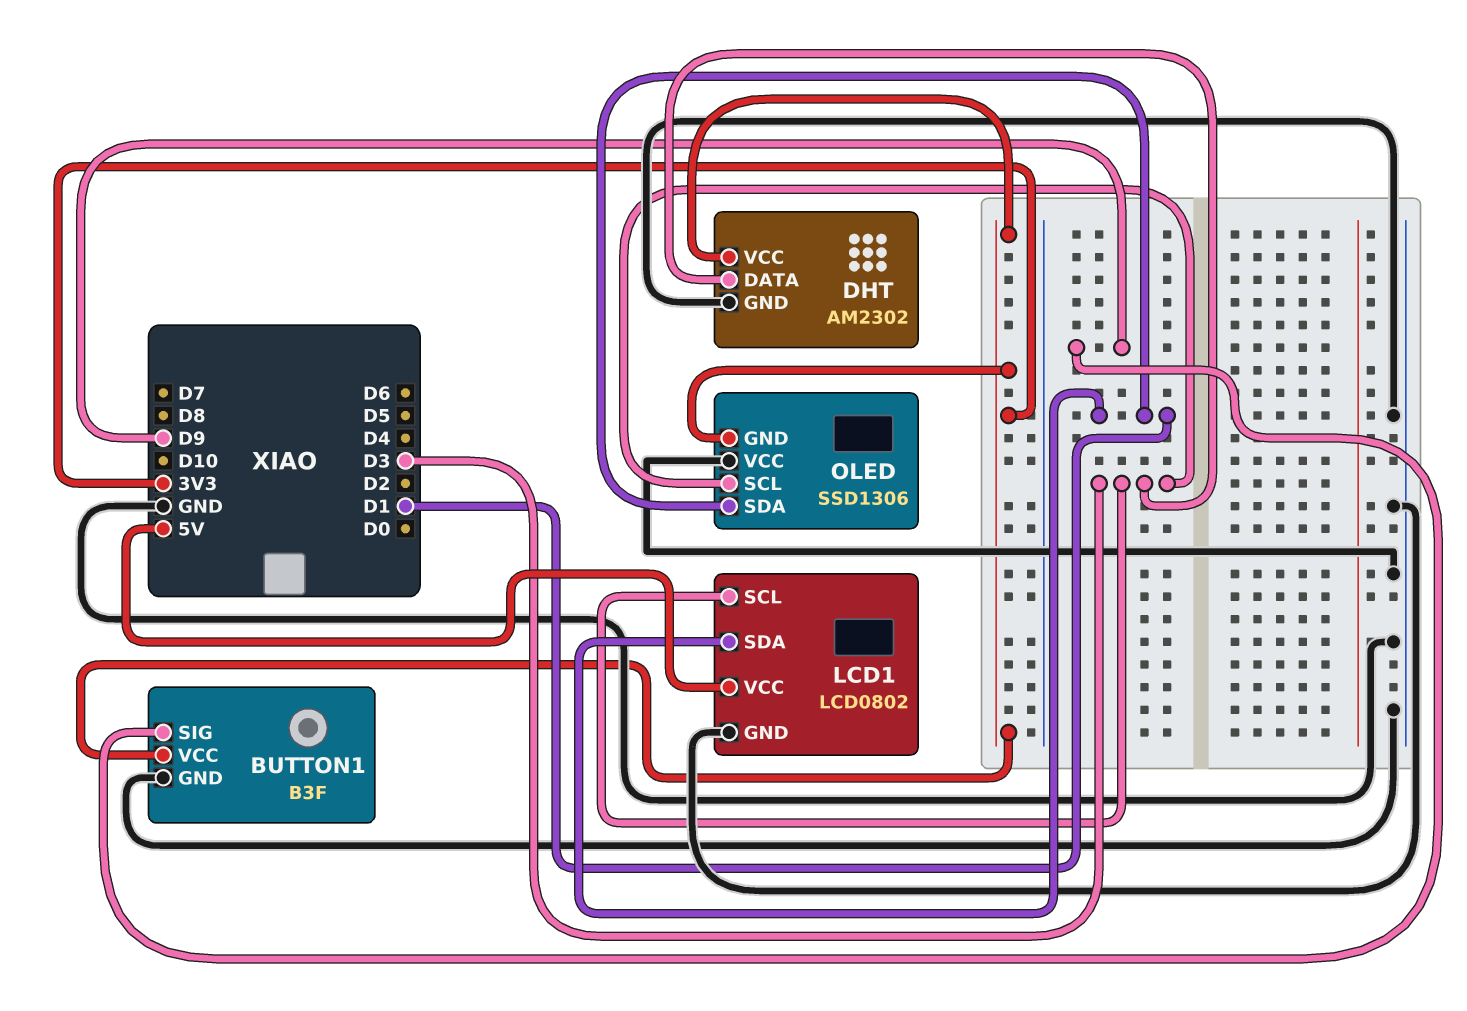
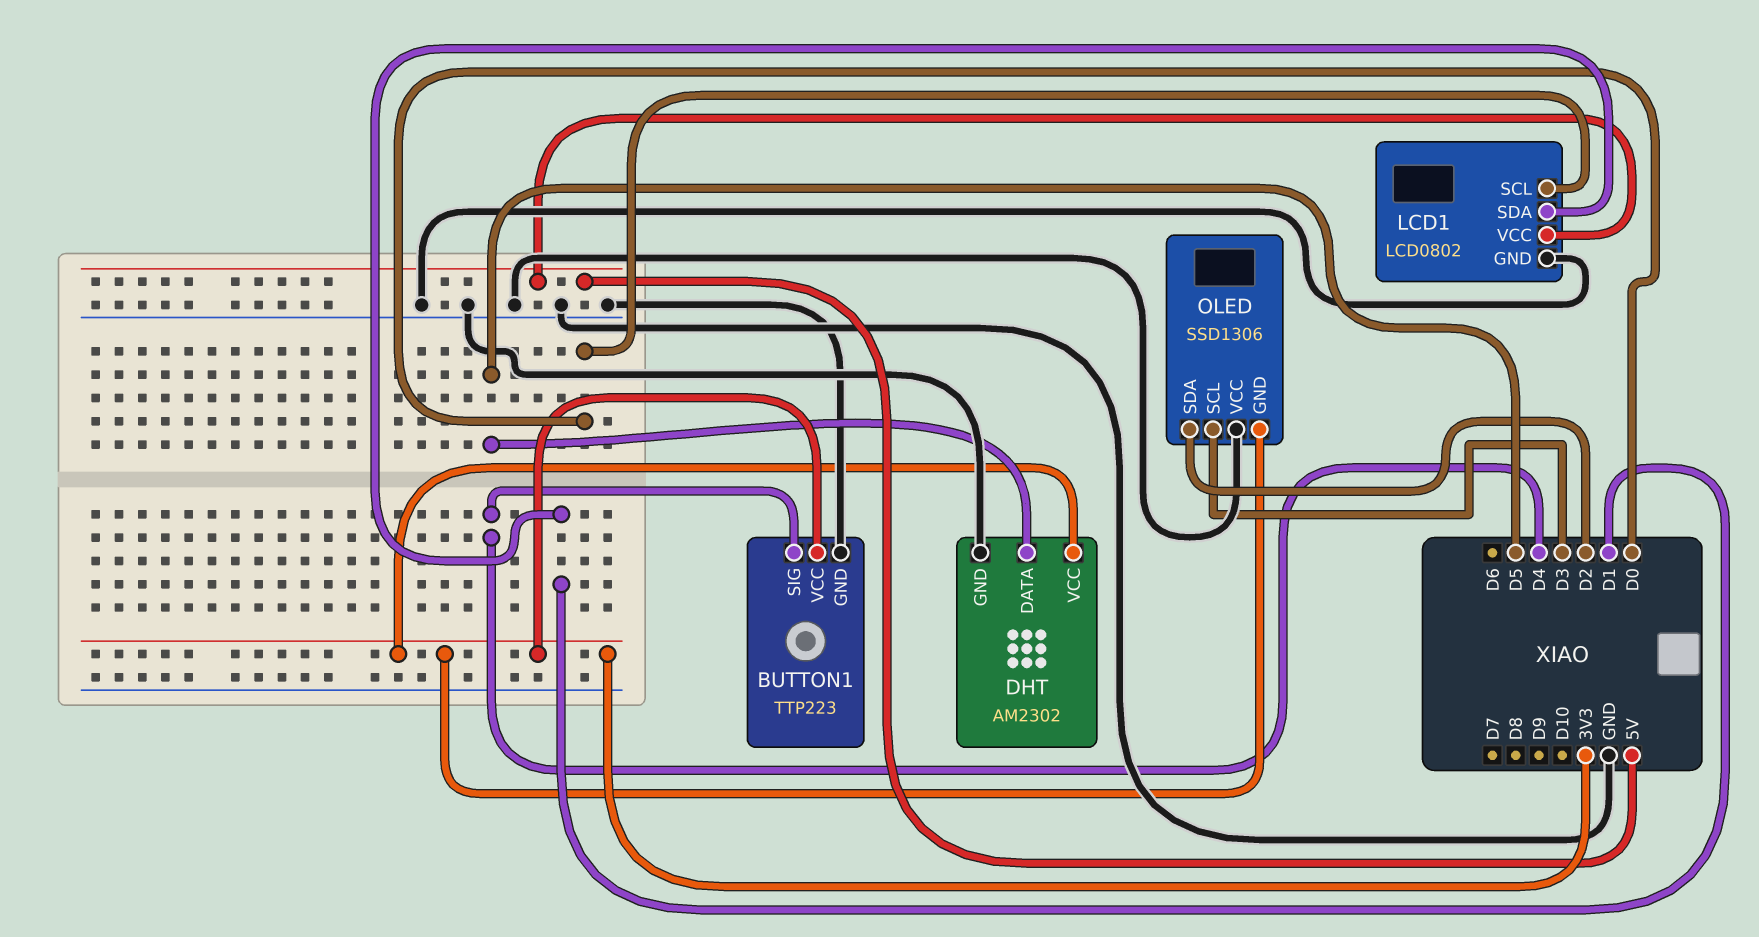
BUTTON1: B3F -> TTP223
BUTTON1 pin SIG: D9 -> D4
DHT pin DATA: D3 -> D5
LCD1 pin SCL: D3 -> D0
OLED pin SDA: D1 -> D2

